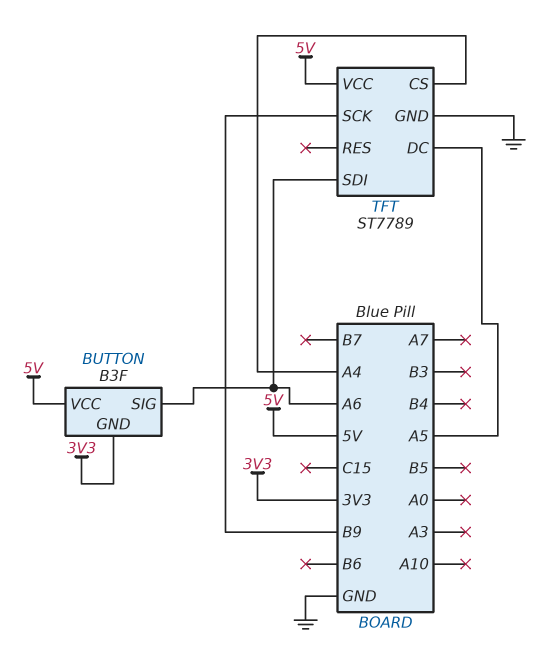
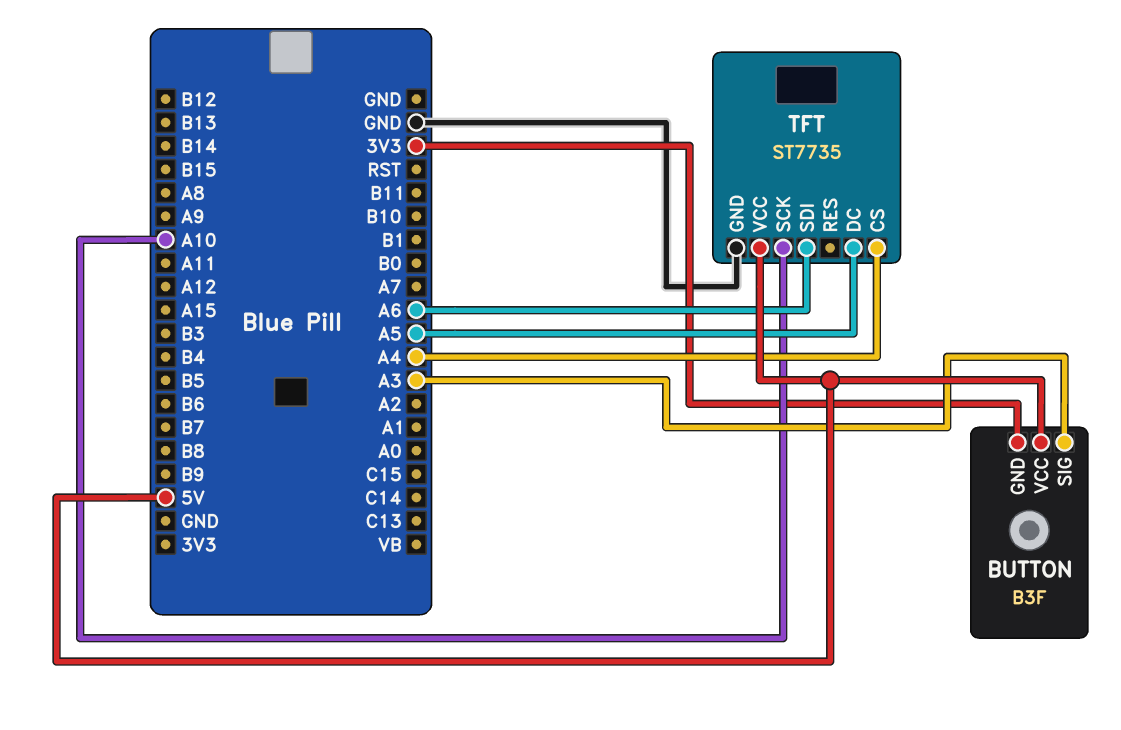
BUTTON pin SIG: A6 -> A3
TFT: ST7789 -> ST7735
TFT pin SCK: B9 -> A10

